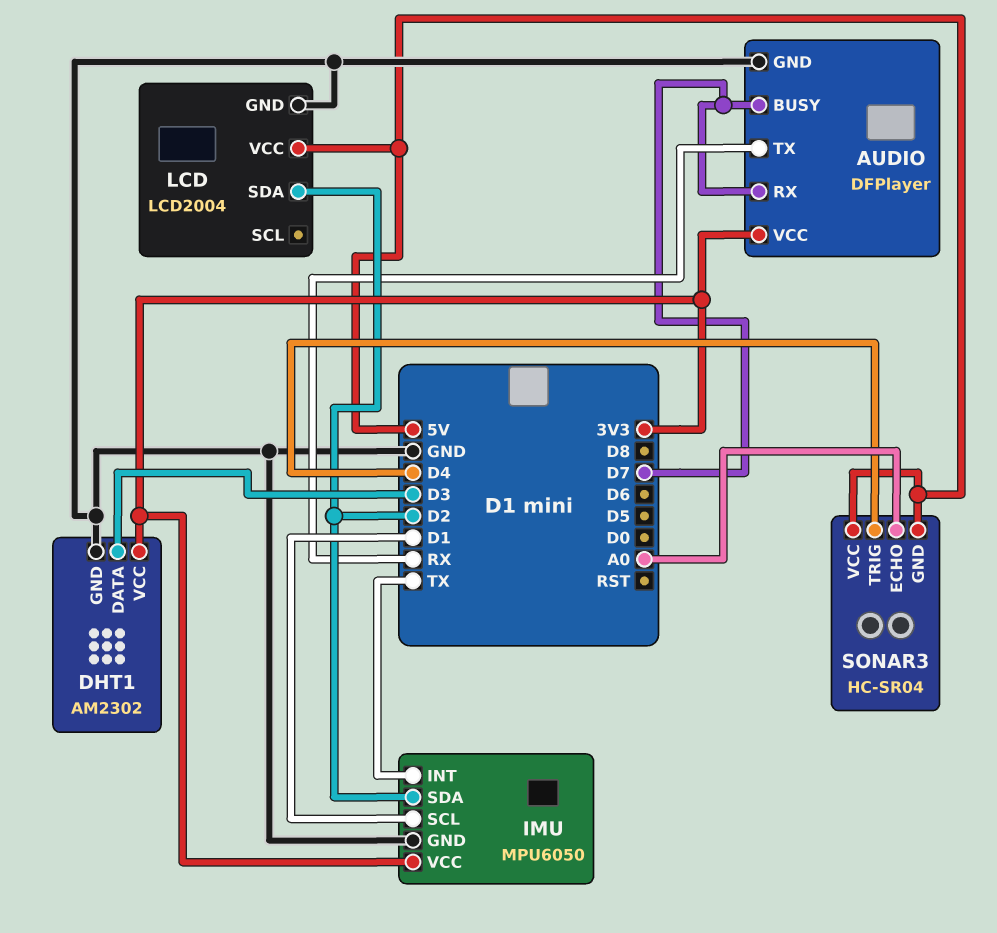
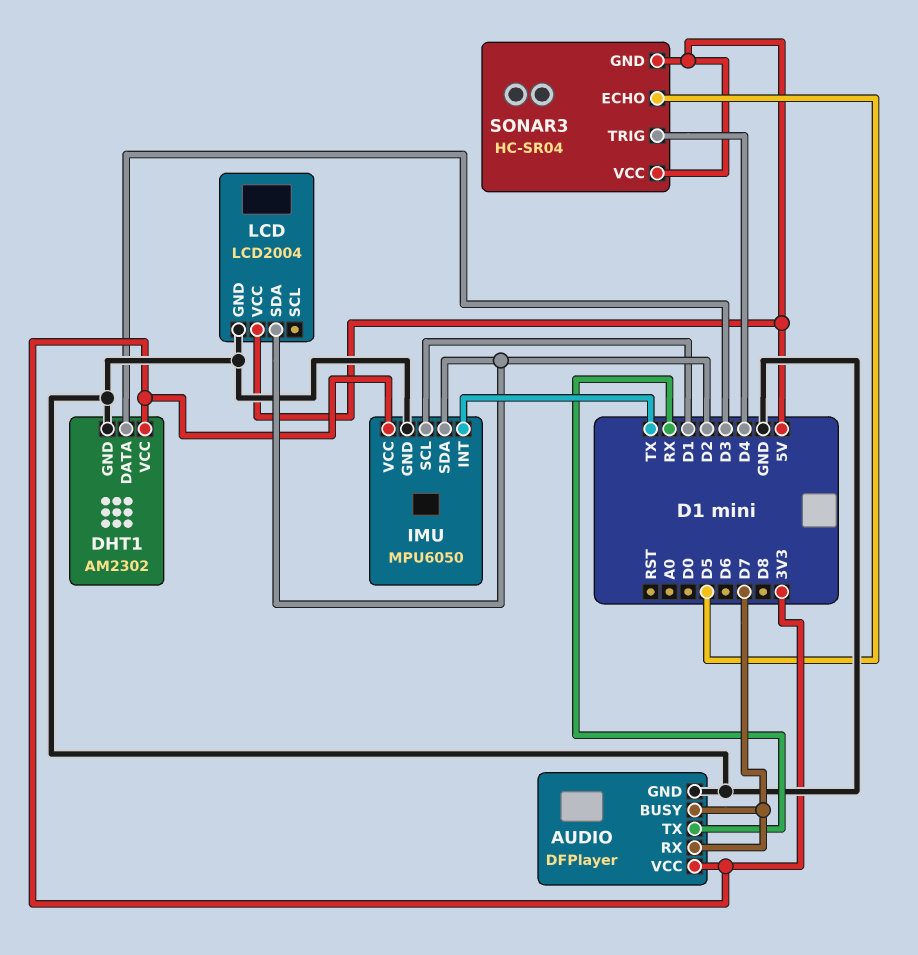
SONAR3 pin ECHO: A0 -> D5

